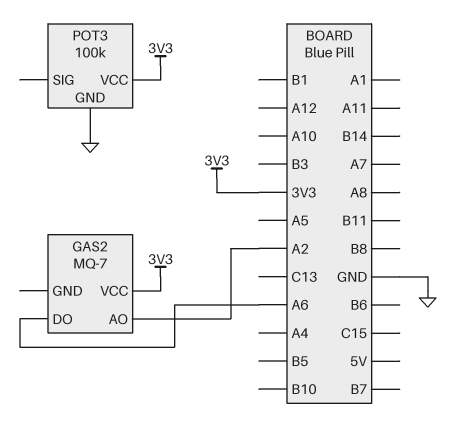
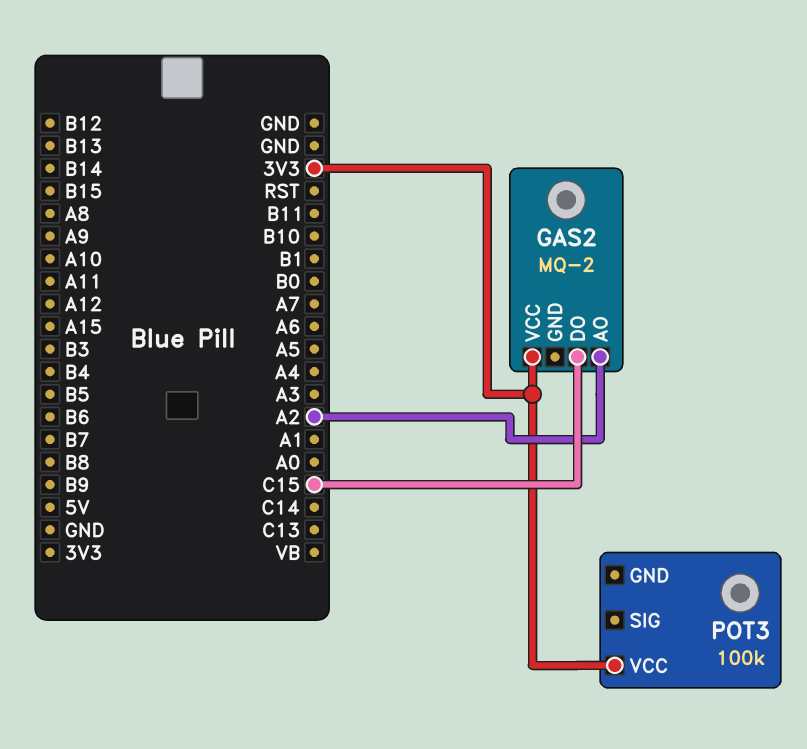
GAS2: MQ-7 -> MQ-2
GAS2 pin DO: A6 -> C15
POT3 pin GND: GND -> none

